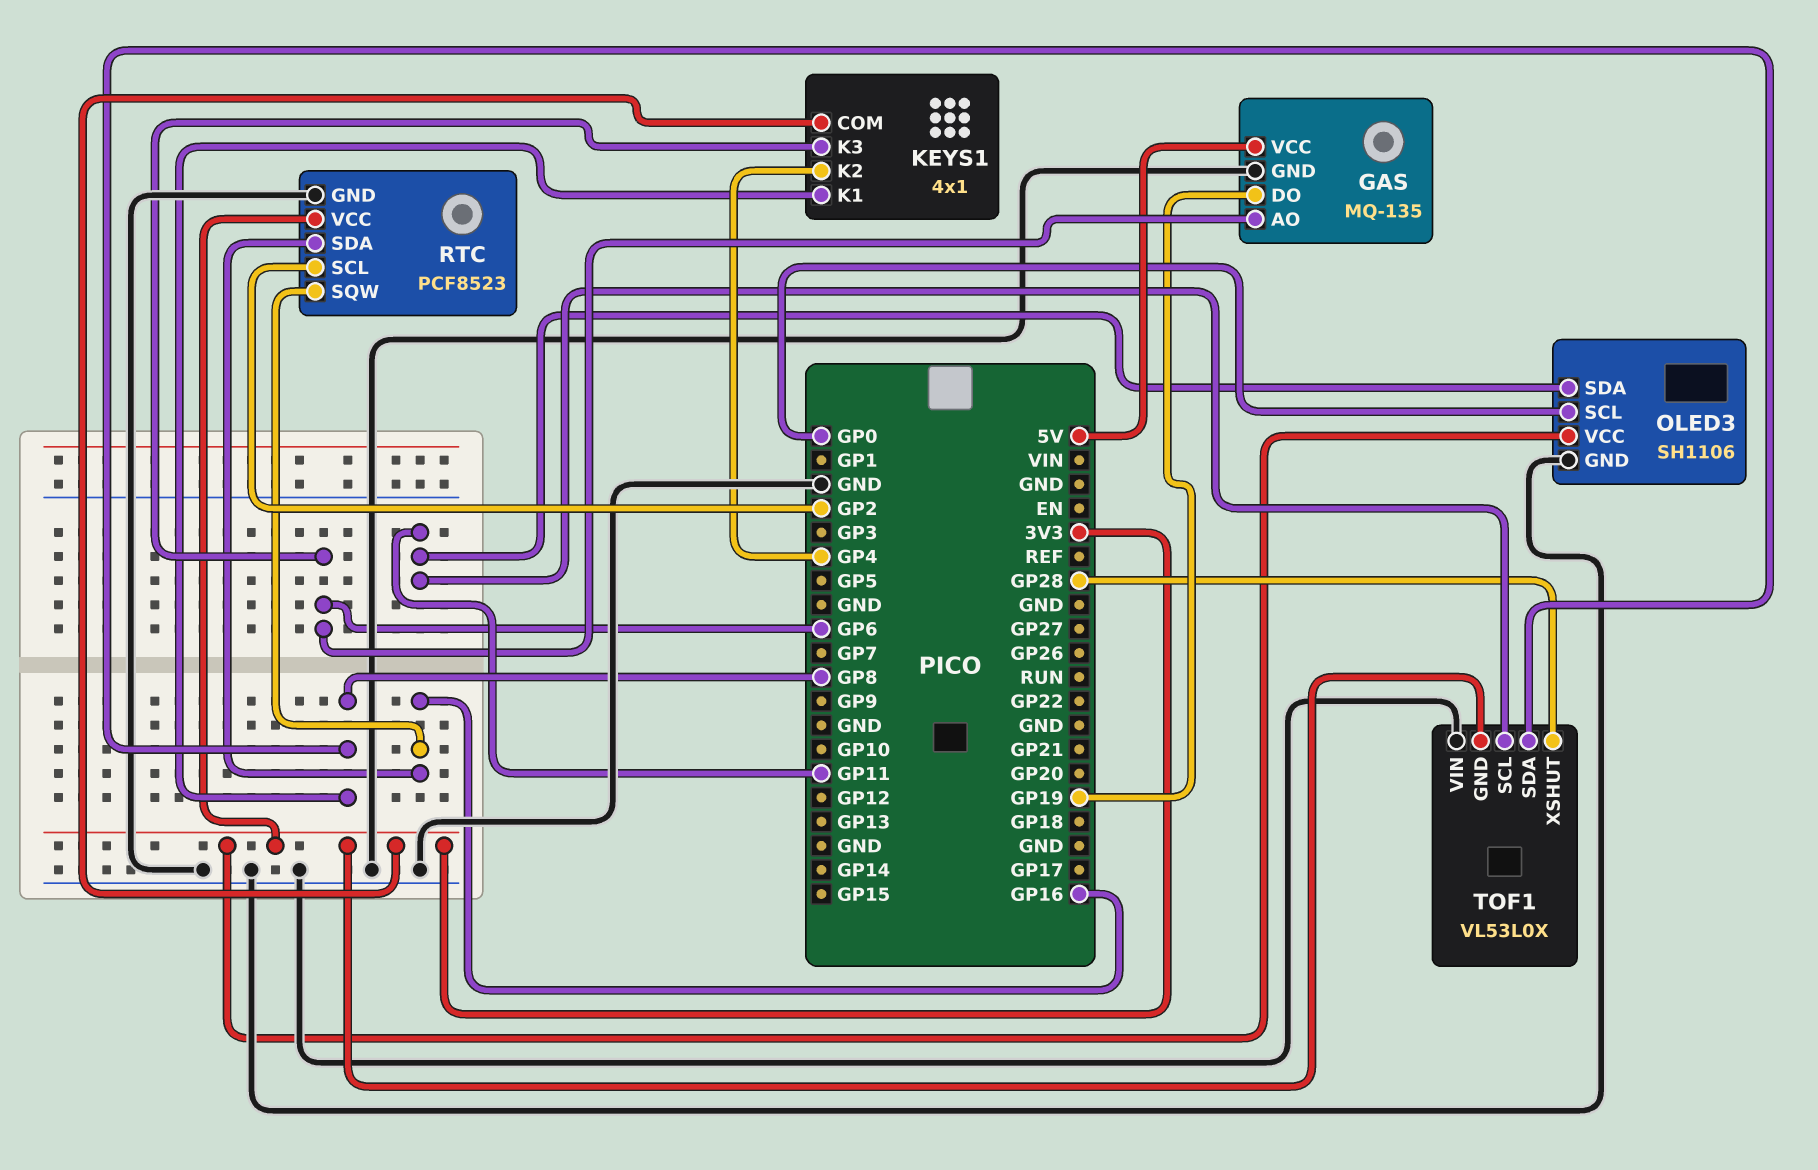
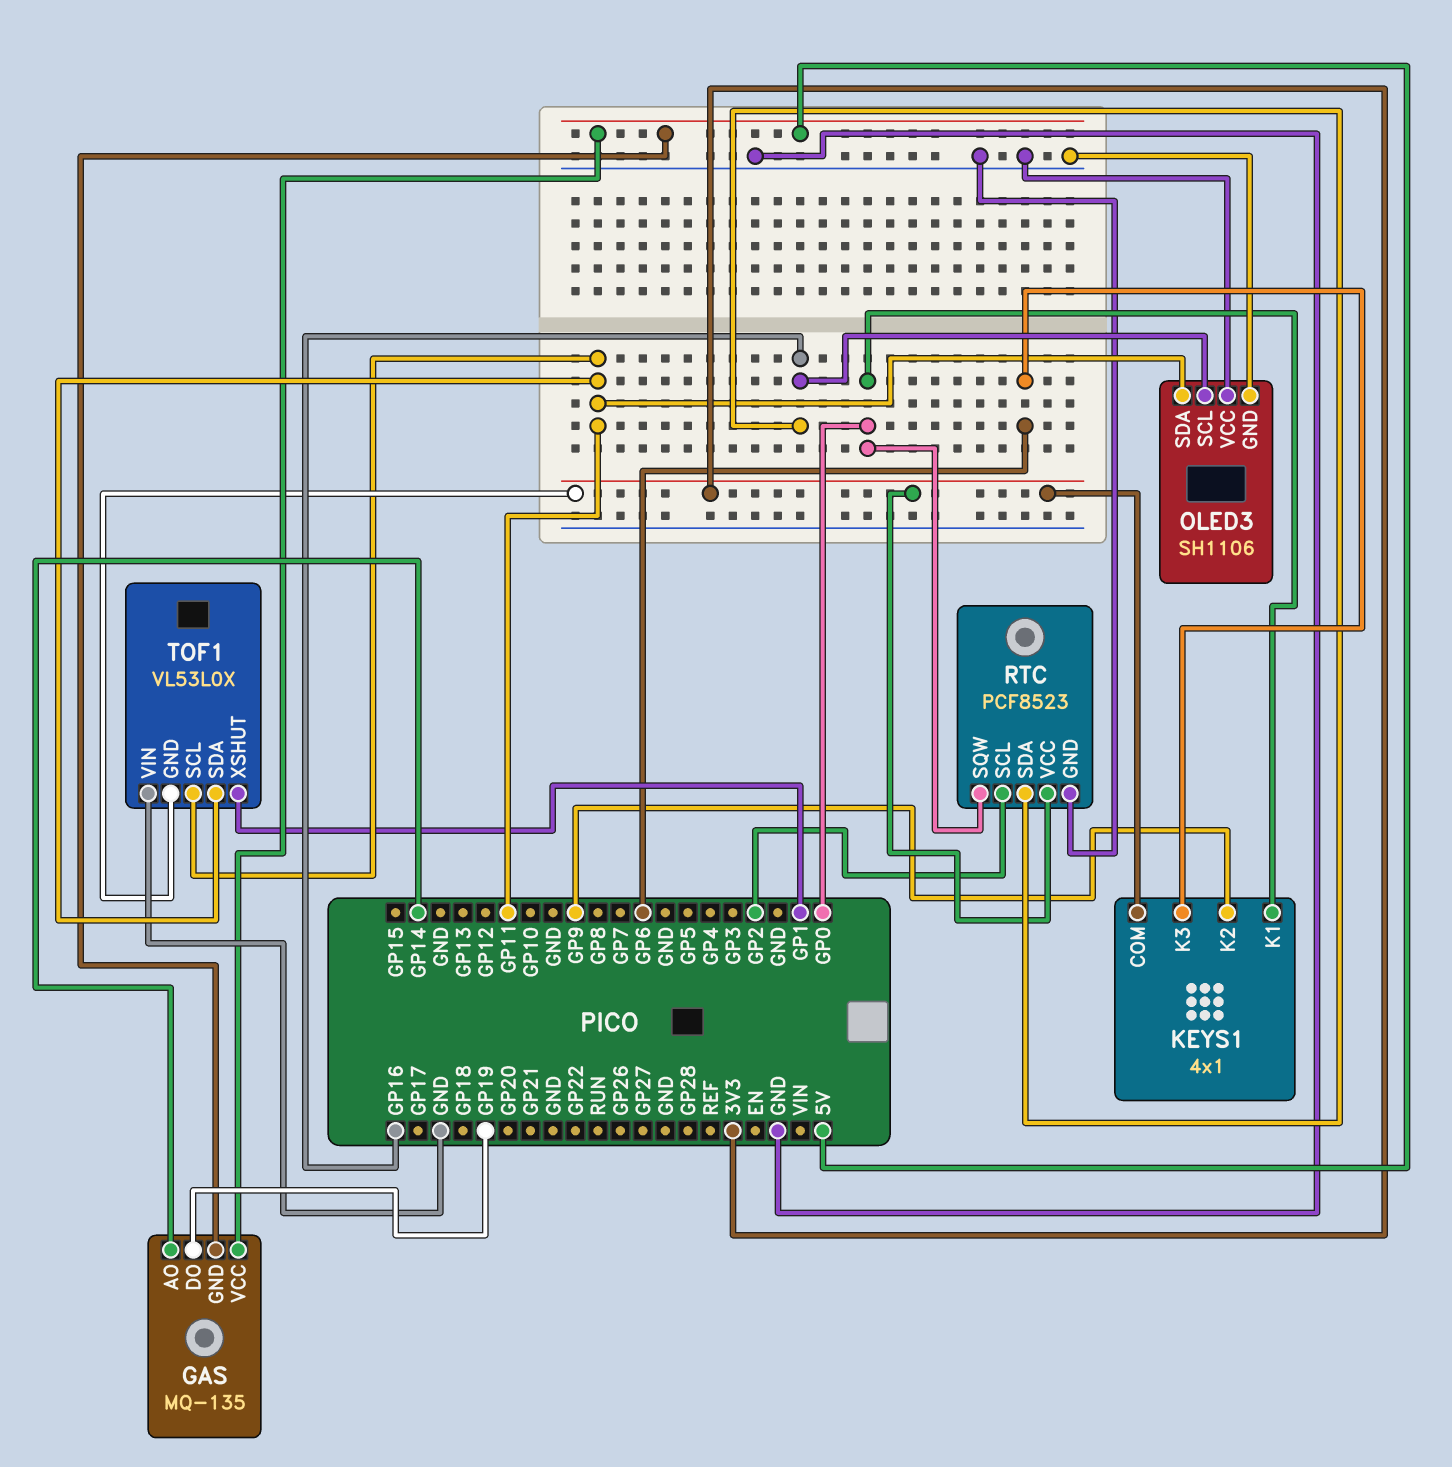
GAS pin AO: GP6 -> GP14
GAS pin GND: GND -> 5V
KEYS1 pin K1: GP8 -> GP0
KEYS1 pin K2: GP4 -> GP9
OLED3 pin SCL: GP0 -> GP16
OLED3 pin VCC: 3V3 -> GND
RTC pin SQW: GP16 -> GP0
TOF1 pin SDA: GP8 -> GP11
TOF1 pin XSHUT: GP28 -> GP1

